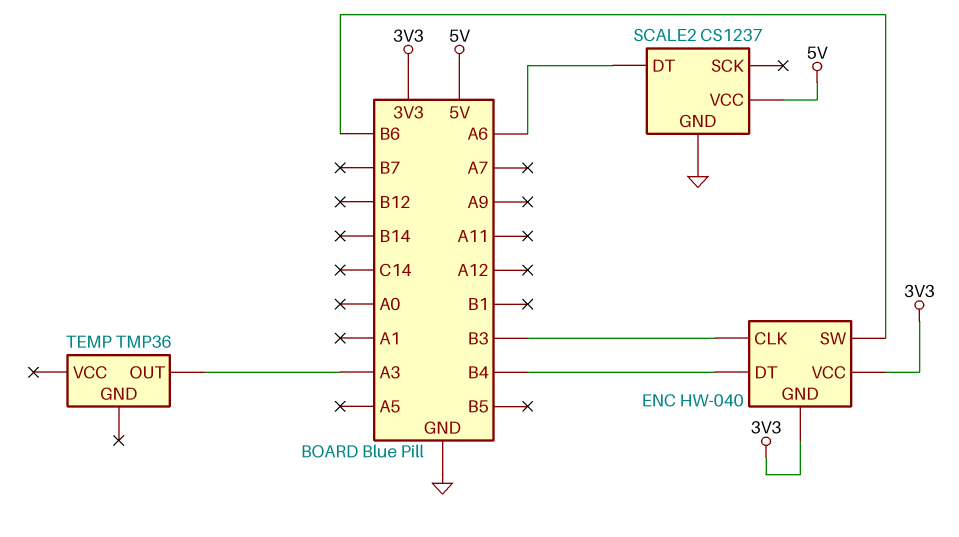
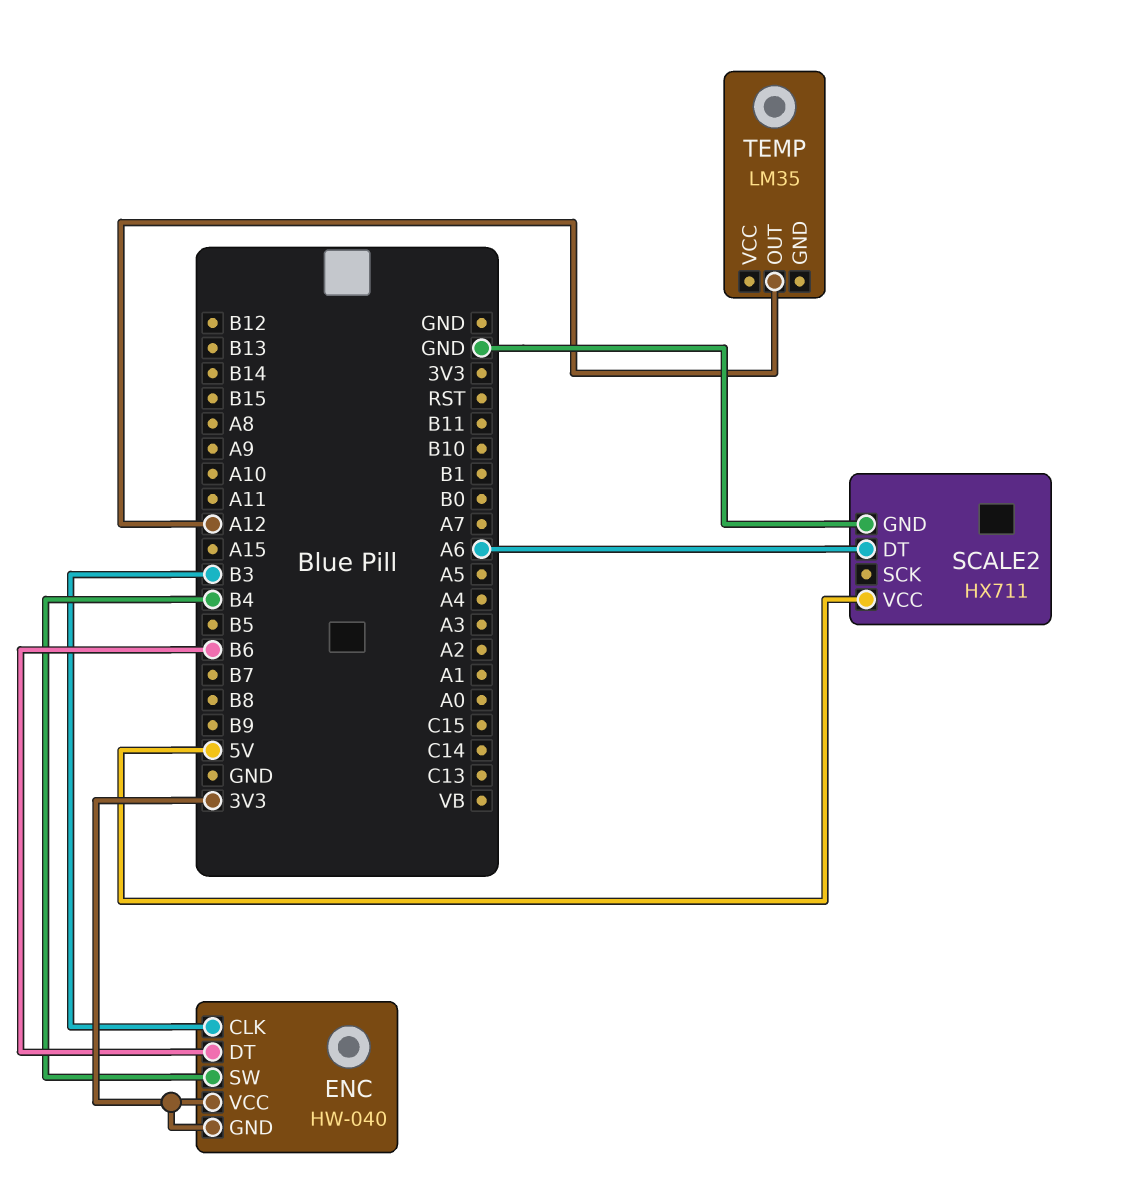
ENC pin DT: B4 -> B6
ENC pin SW: B6 -> B4
SCALE2: CS1237 -> HX711
TEMP: TMP36 -> LM35
TEMP pin OUT: A3 -> A12

